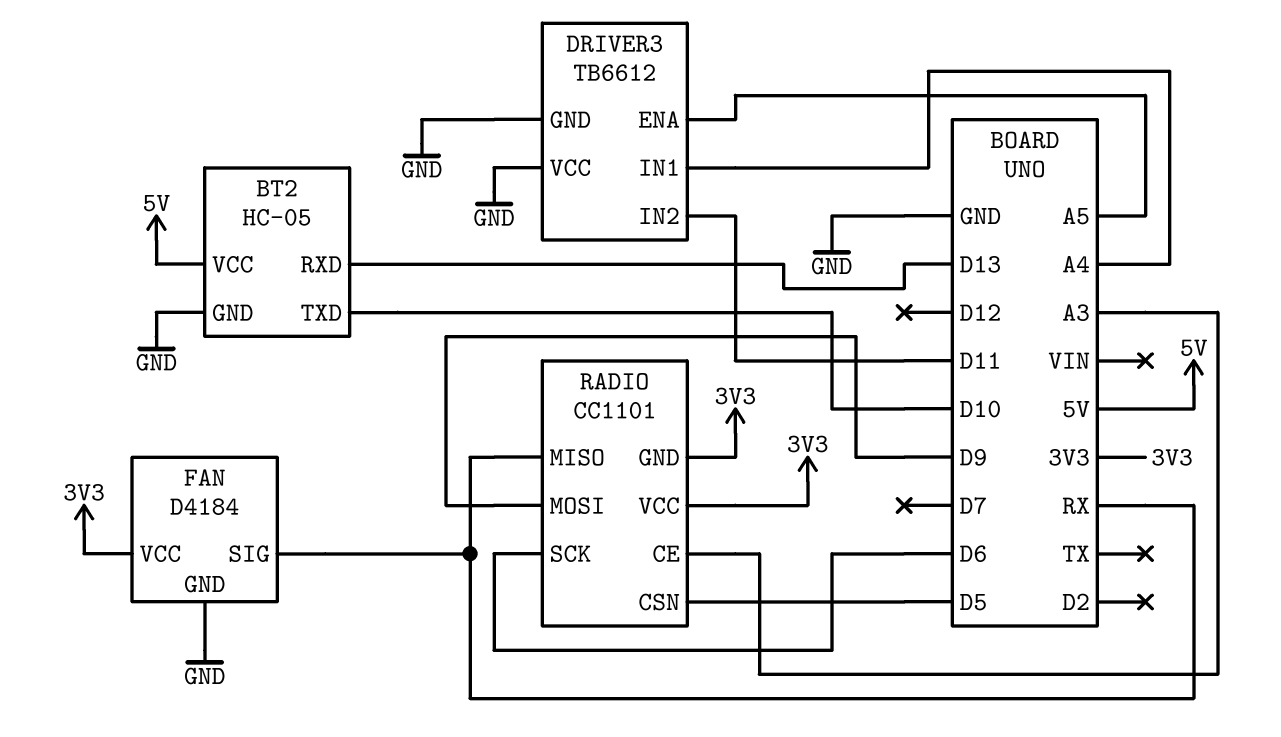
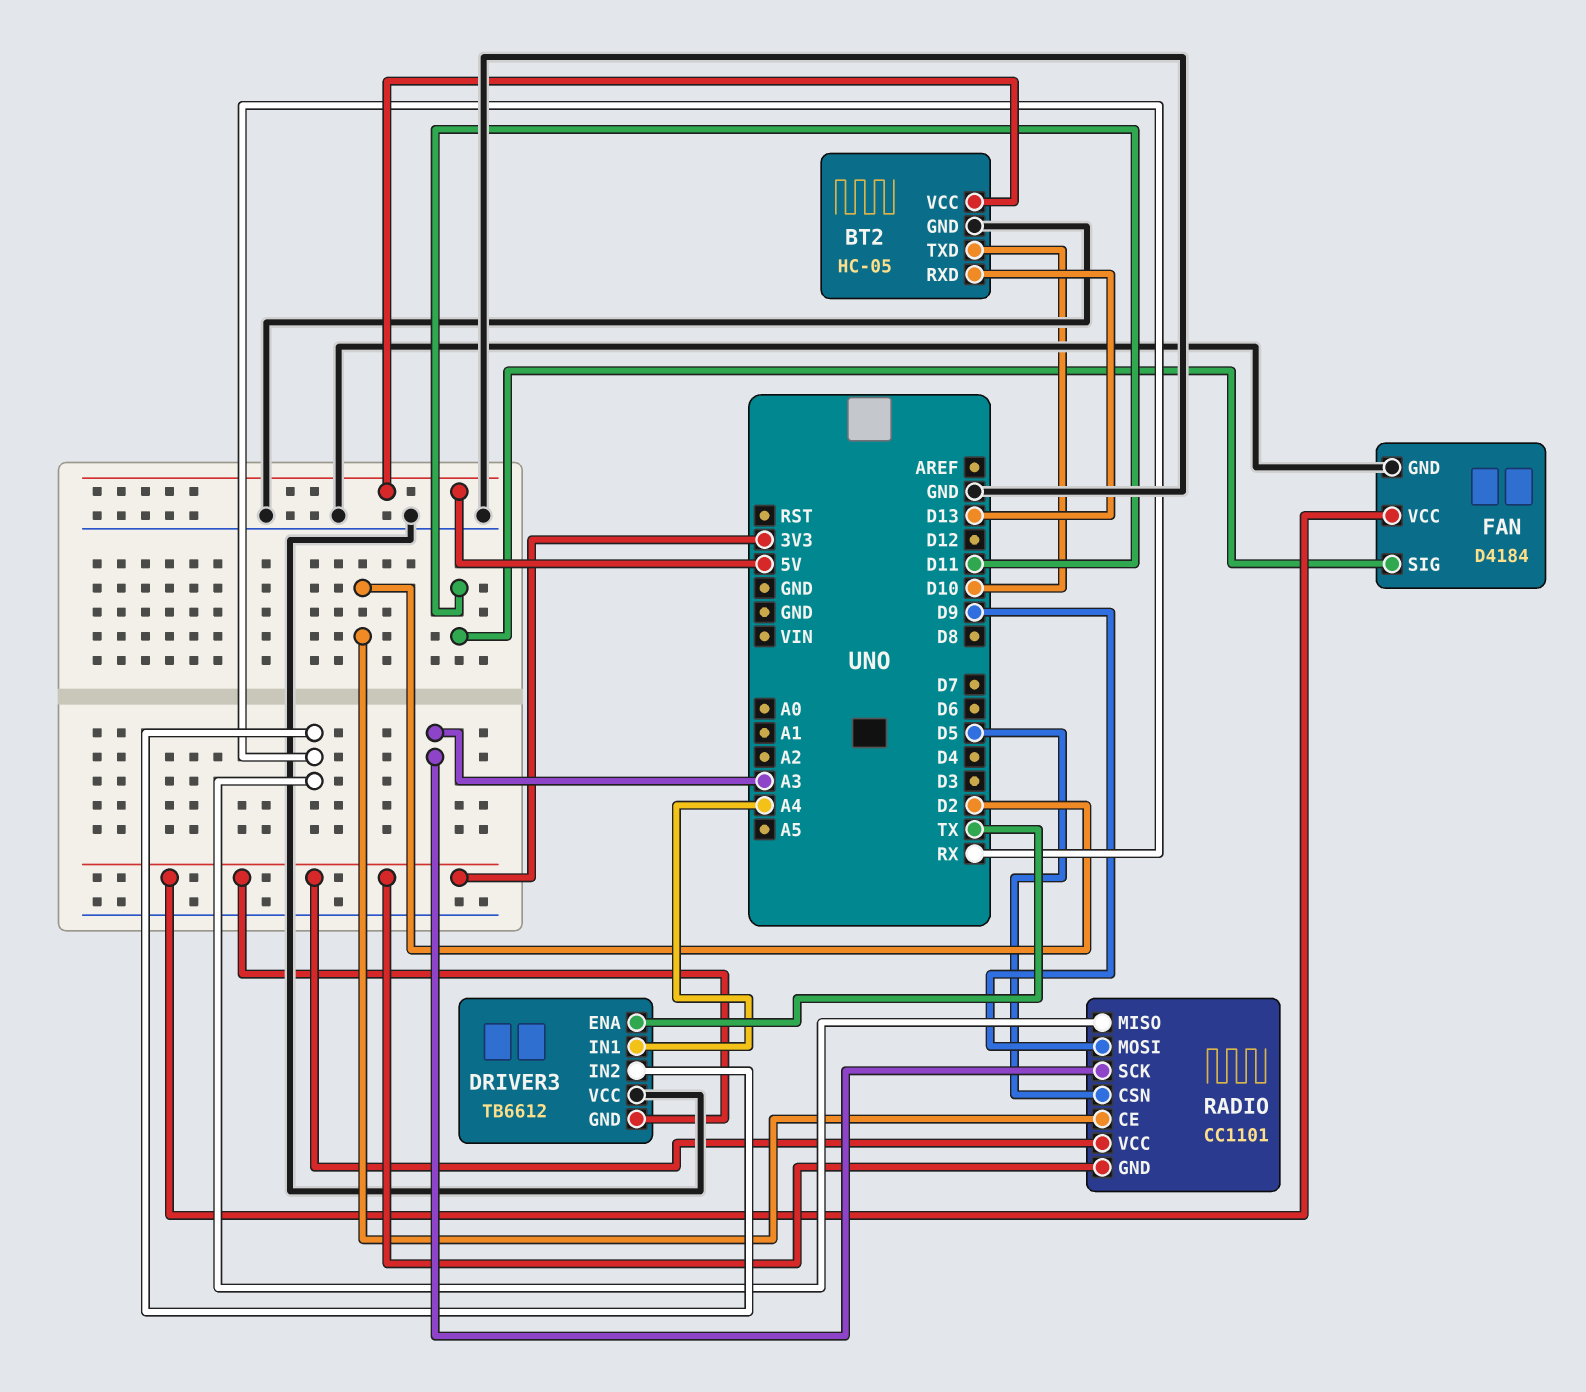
DRIVER3 pin ENA: A5 -> TX
DRIVER3 pin GND: GND -> 3V3
DRIVER3 pin IN2: D11 -> RX
FAN pin SIG: RX -> D11
RADIO pin CE: A3 -> D2
RADIO pin SCK: D6 -> A3

